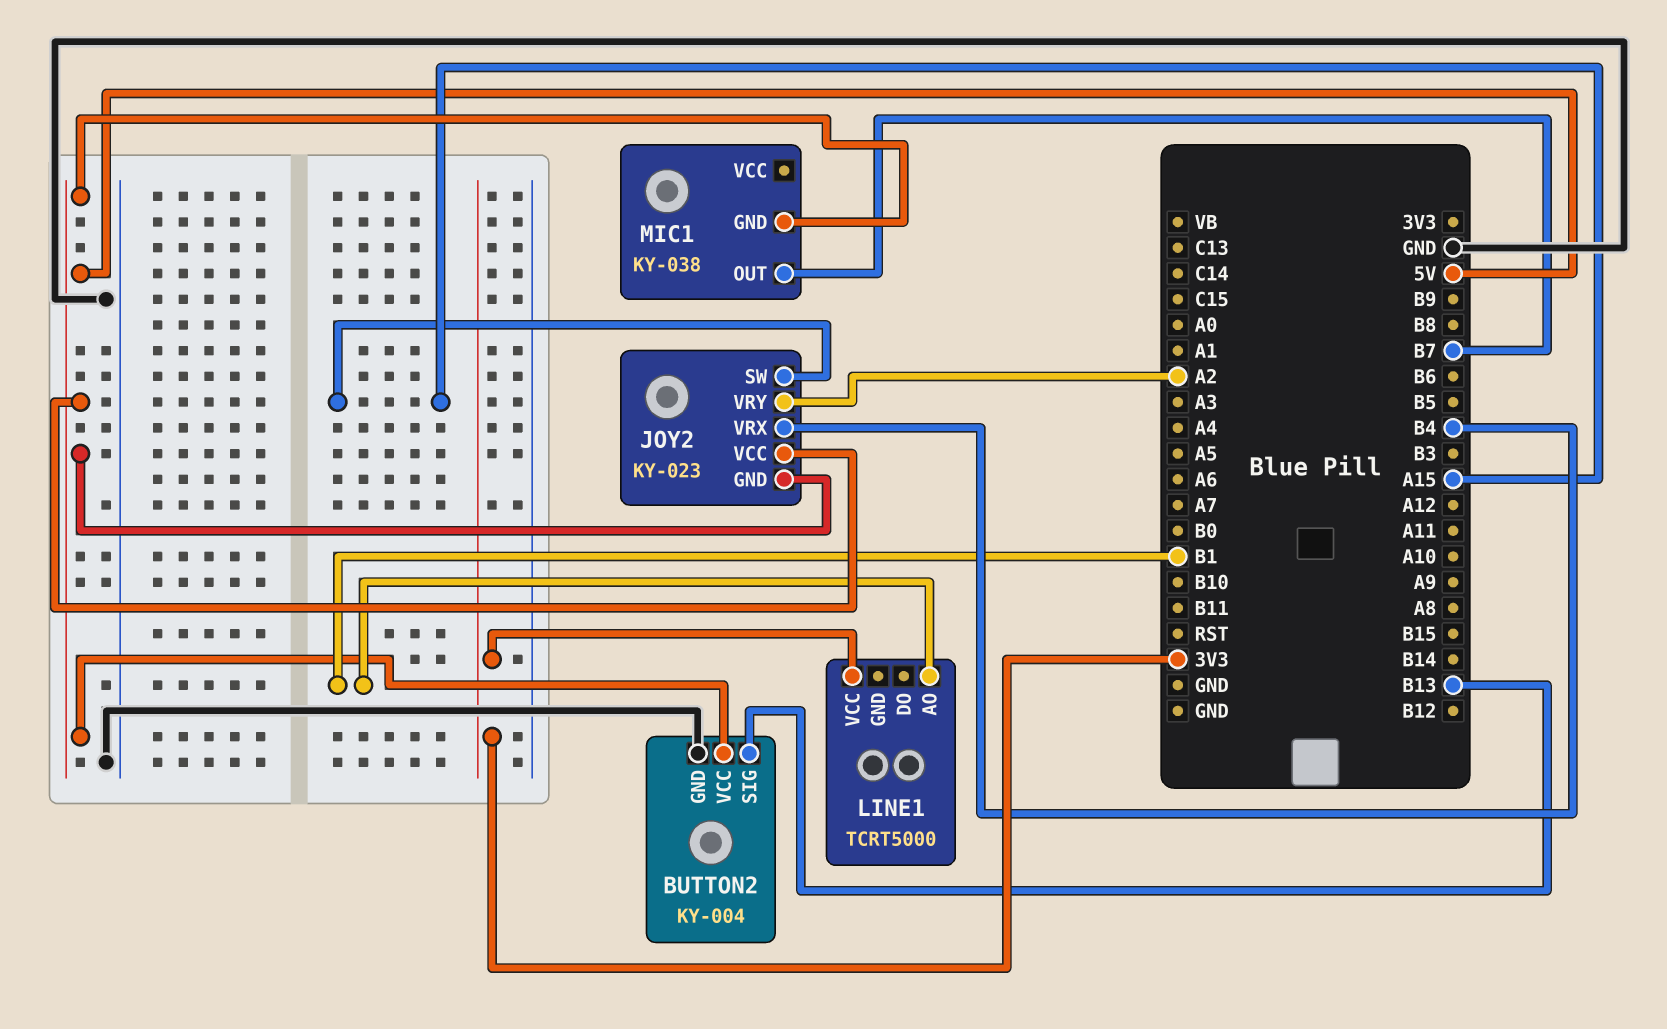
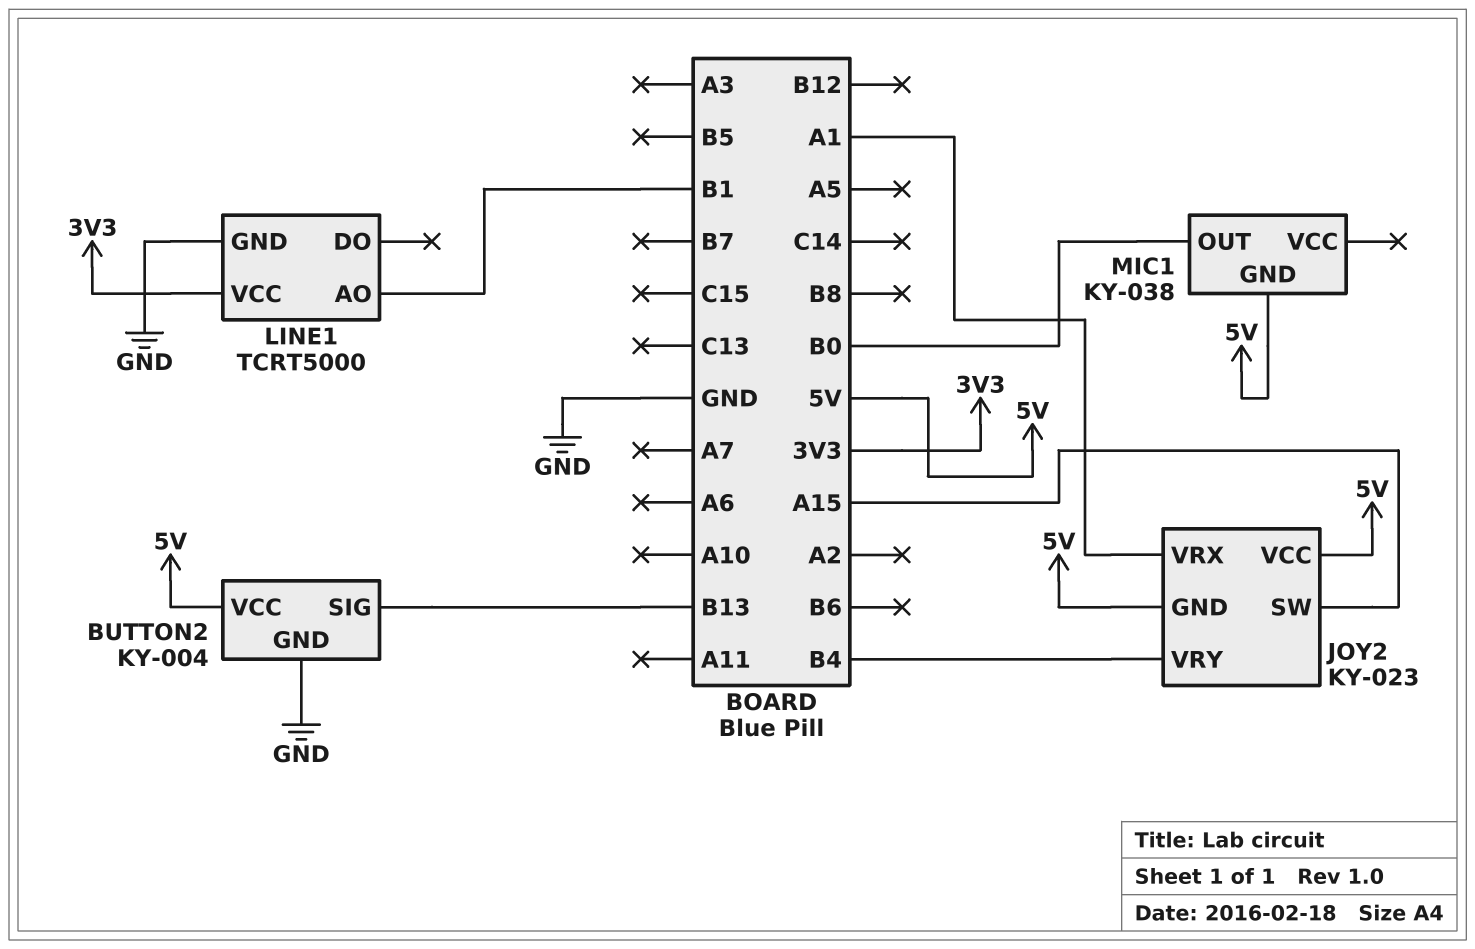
JOY2 pin VRX: B4 -> A1
JOY2 pin VRY: A2 -> B4
LINE1 pin GND: none -> GND
MIC1 pin OUT: B7 -> B0

